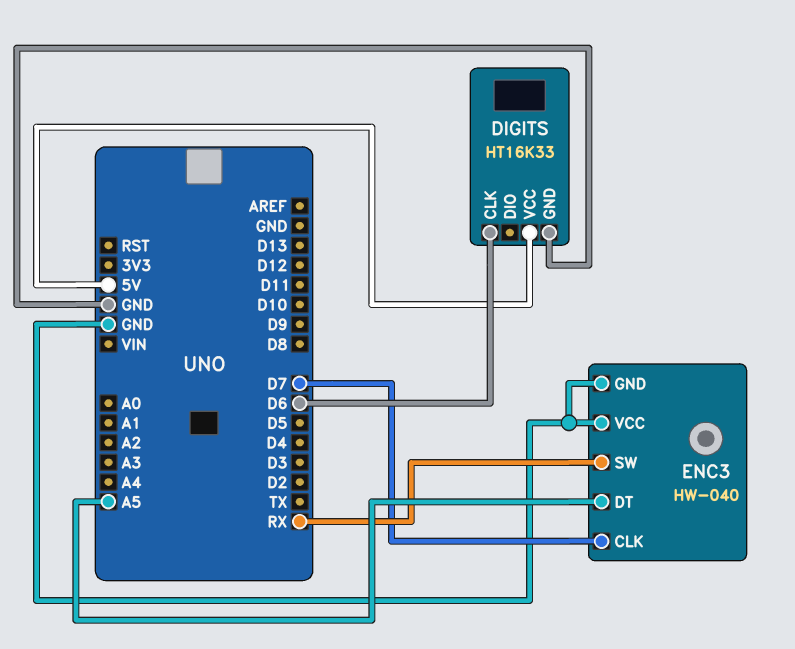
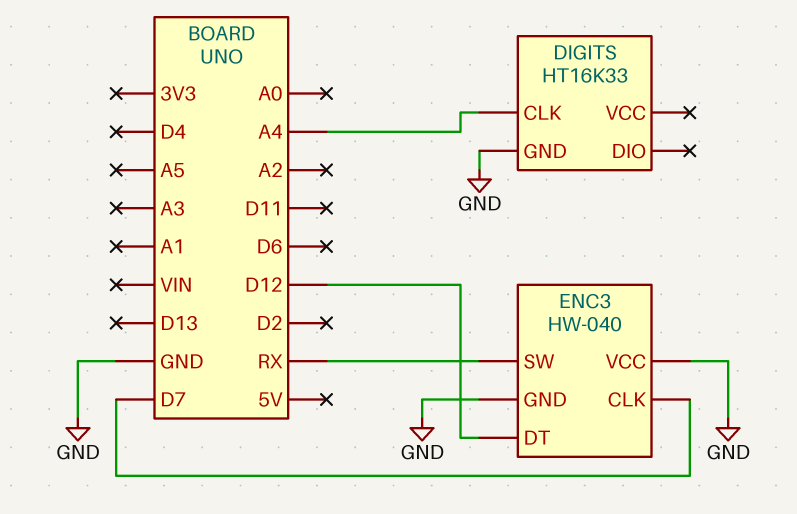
DIGITS pin CLK: D6 -> A4
DIGITS pin VCC: 5V -> none
ENC3 pin DT: A5 -> D12

